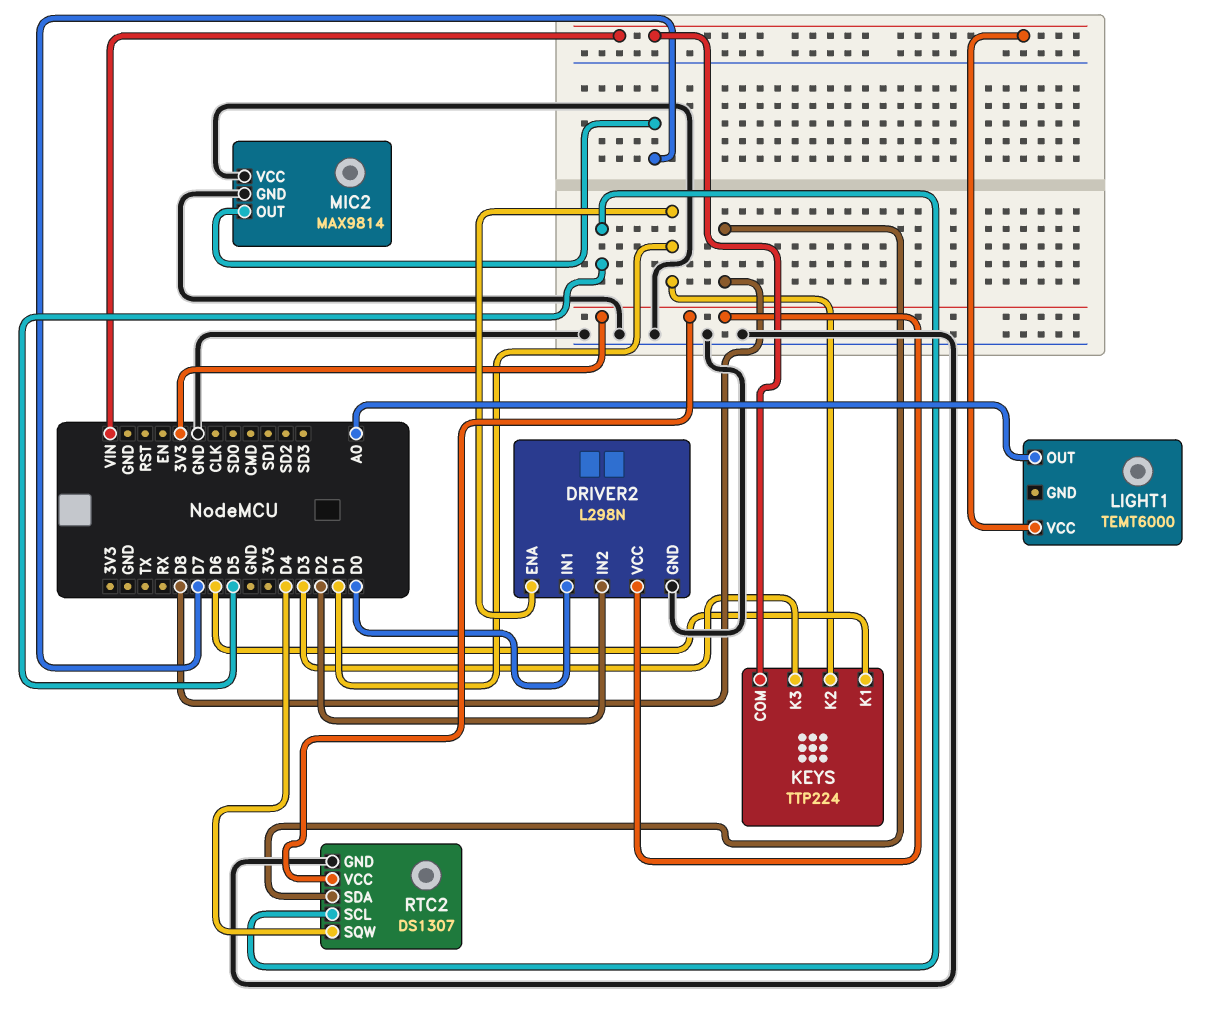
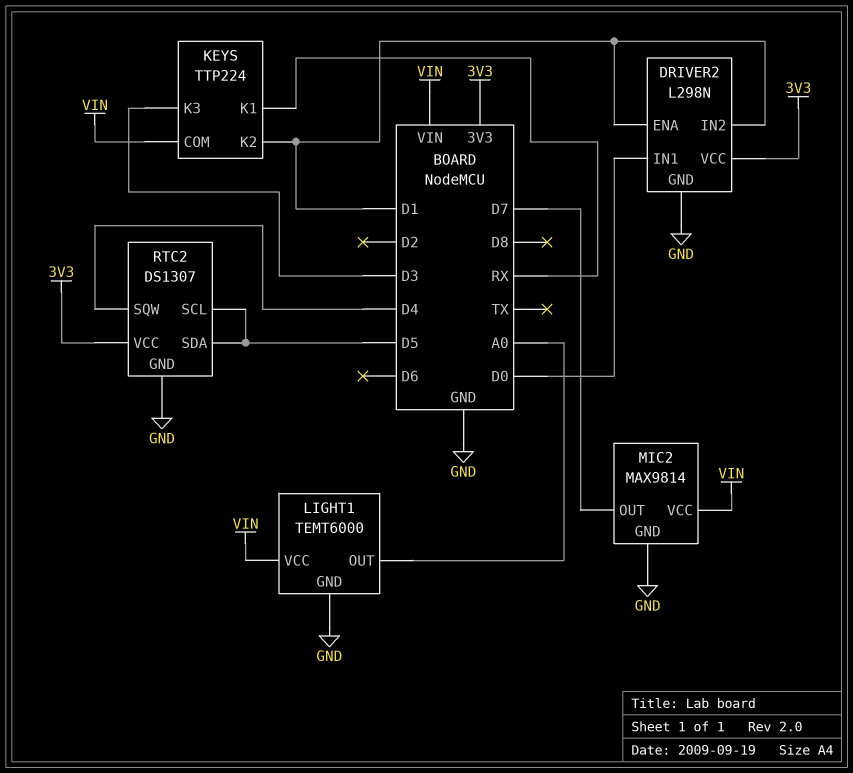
DRIVER2 pin IN2: D2 -> D1
KEYS pin K1: D6 -> RX
LIGHT1 pin GND: none -> GND
MIC2 pin VCC: GND -> VIN
RTC2 pin SDA: D8 -> D5

